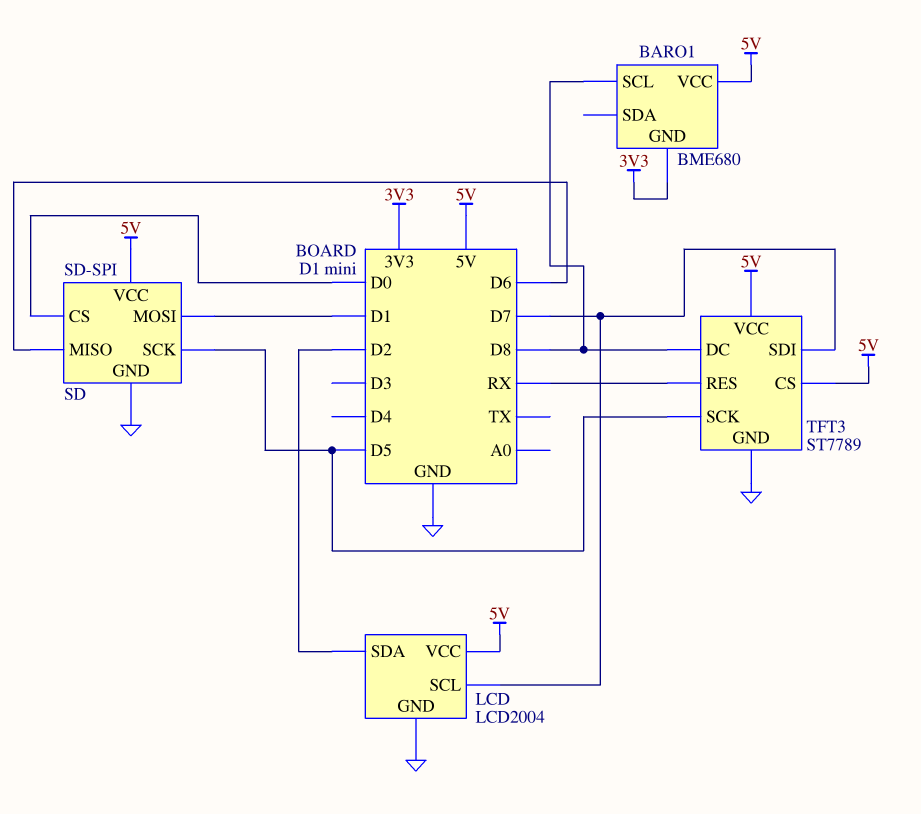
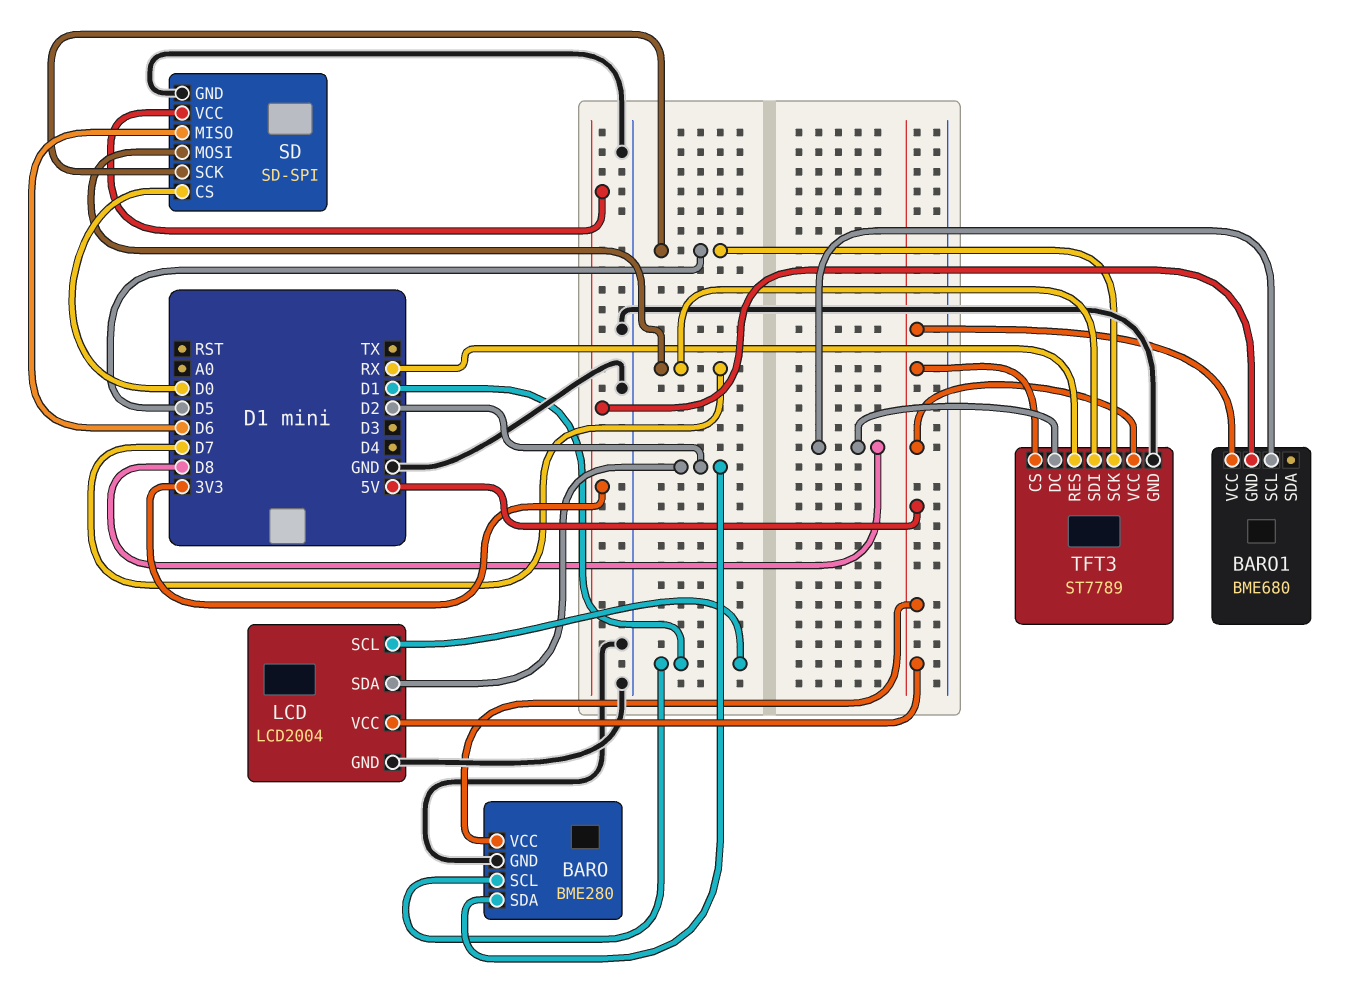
BARO: none -> BME280
BARO pin GND: none -> GND
BARO pin SCL: none -> D1
BARO pin SDA: none -> D2
BARO pin VCC: none -> 5V
LCD pin SCL: D7 -> D1
SD pin MOSI: D1 -> D7
SD pin VCC: 5V -> 3V3

